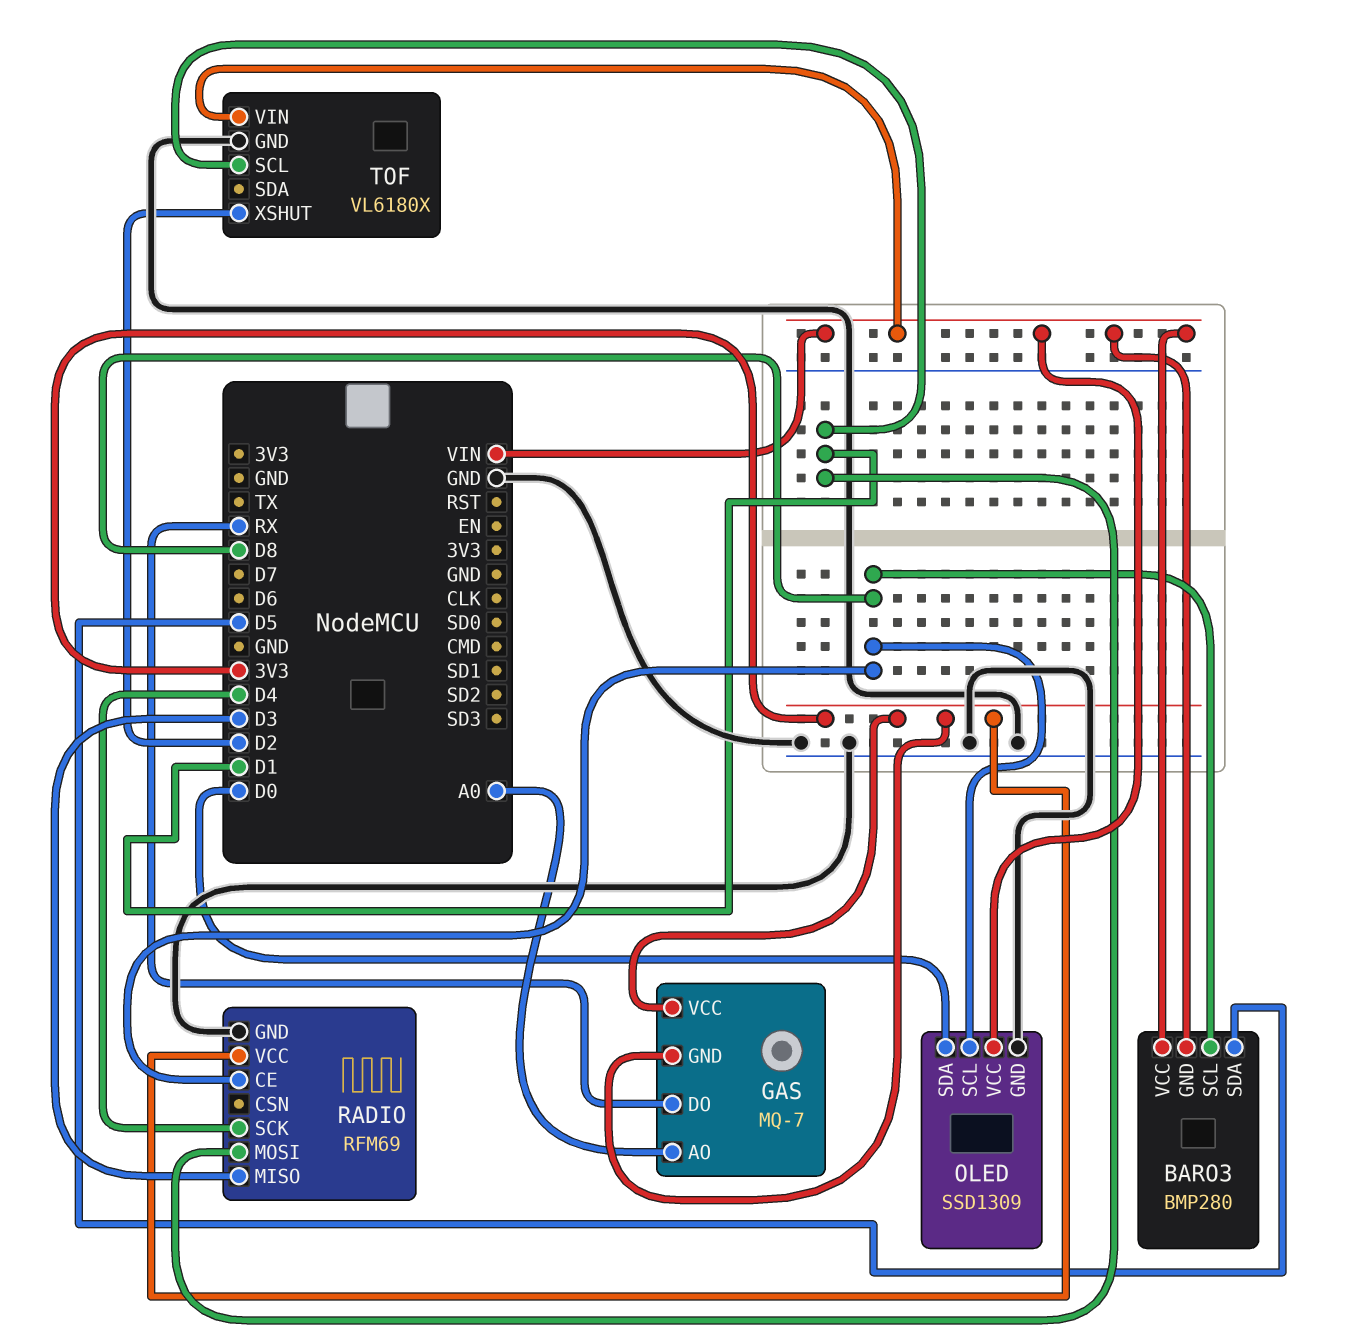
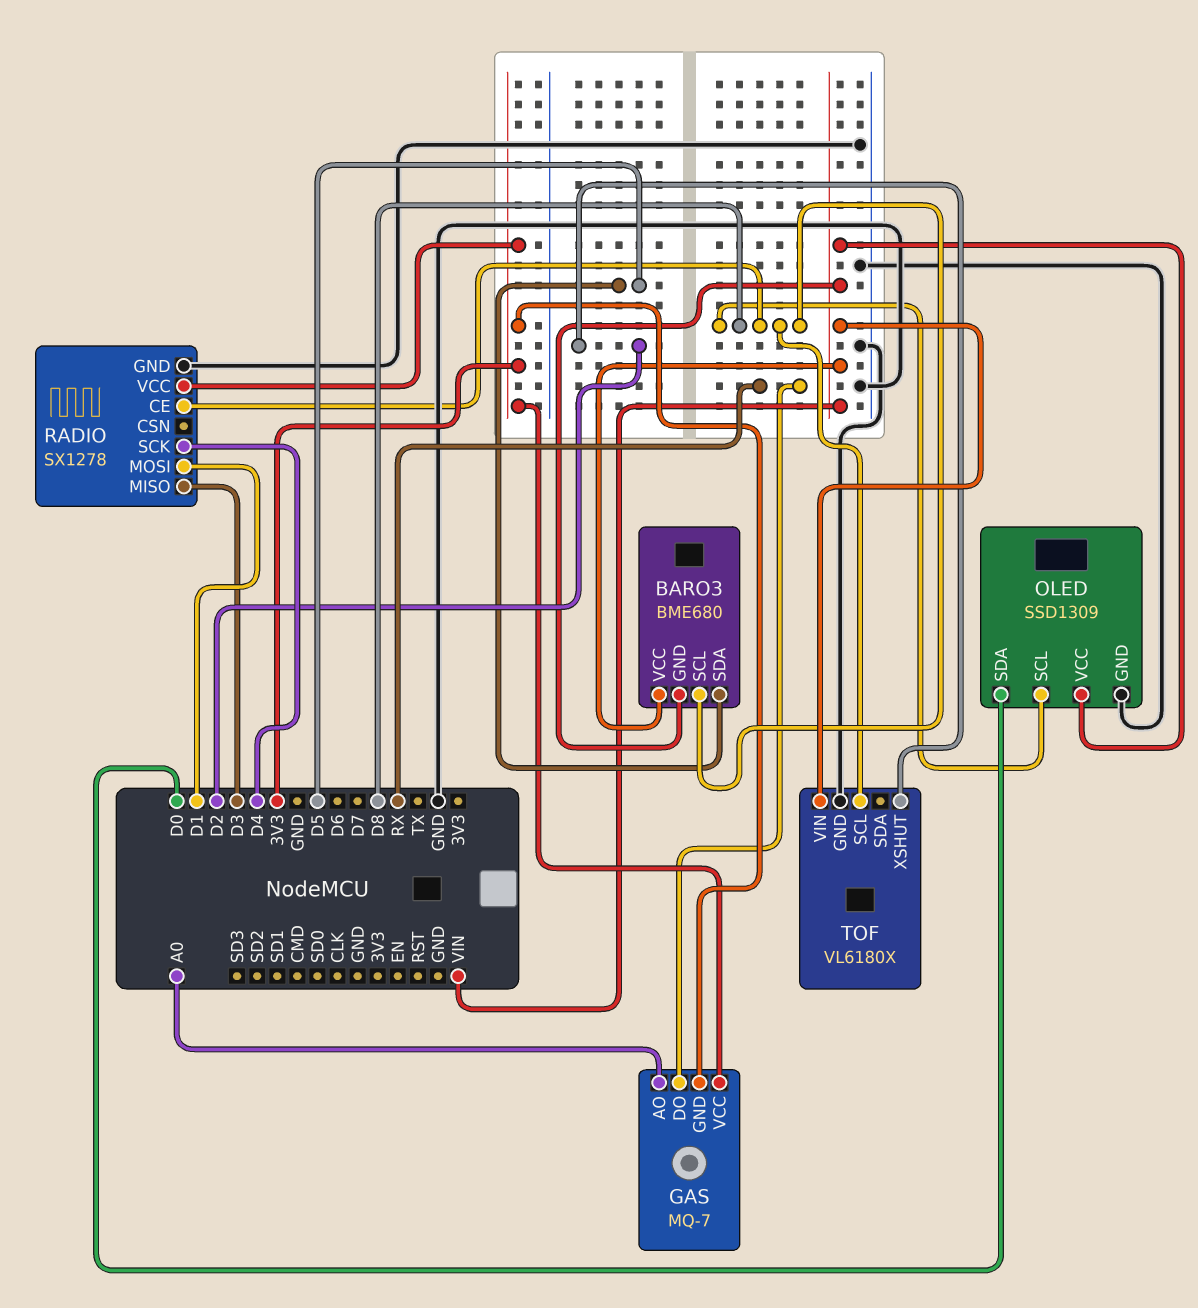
BARO3: BMP280 -> BME680
RADIO: RFM69 -> SX1278
TOF pin SCL: D1 -> D8

